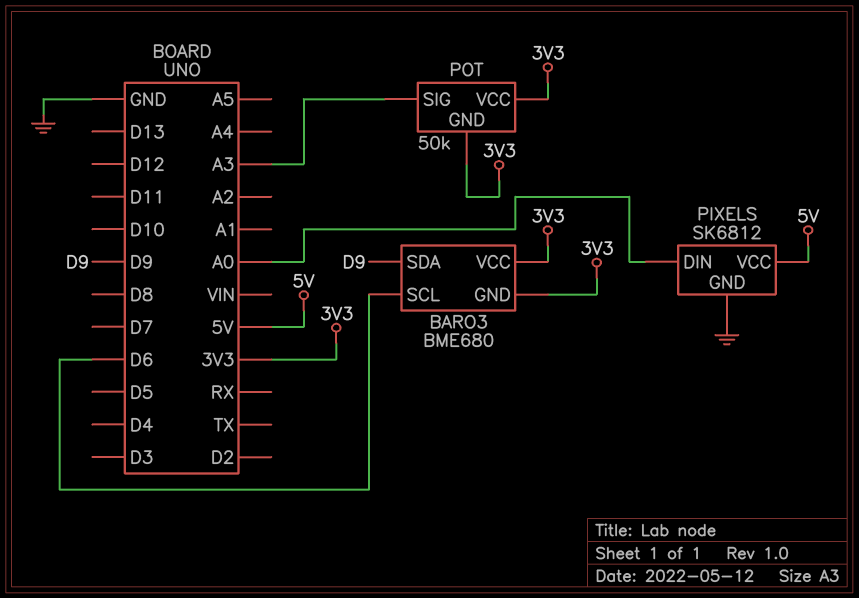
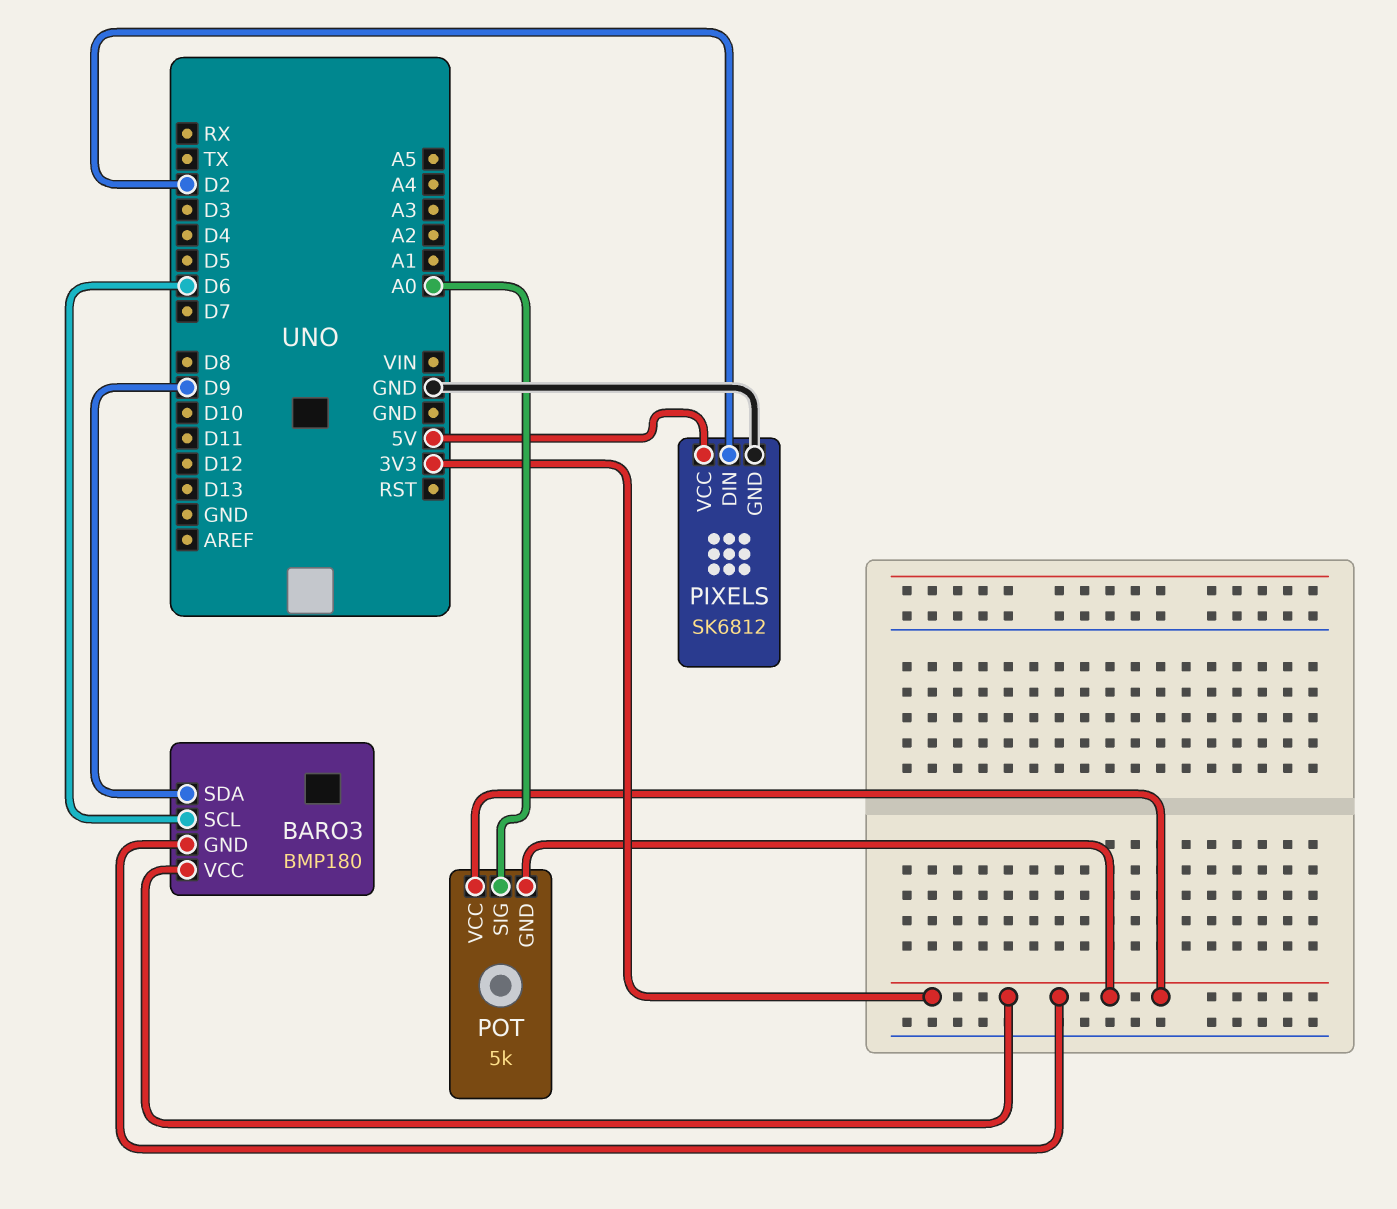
BARO3: BME680 -> BMP180
PIXELS pin DIN: A0 -> D2
POT: 50k -> 5k
POT pin SIG: A3 -> A0

